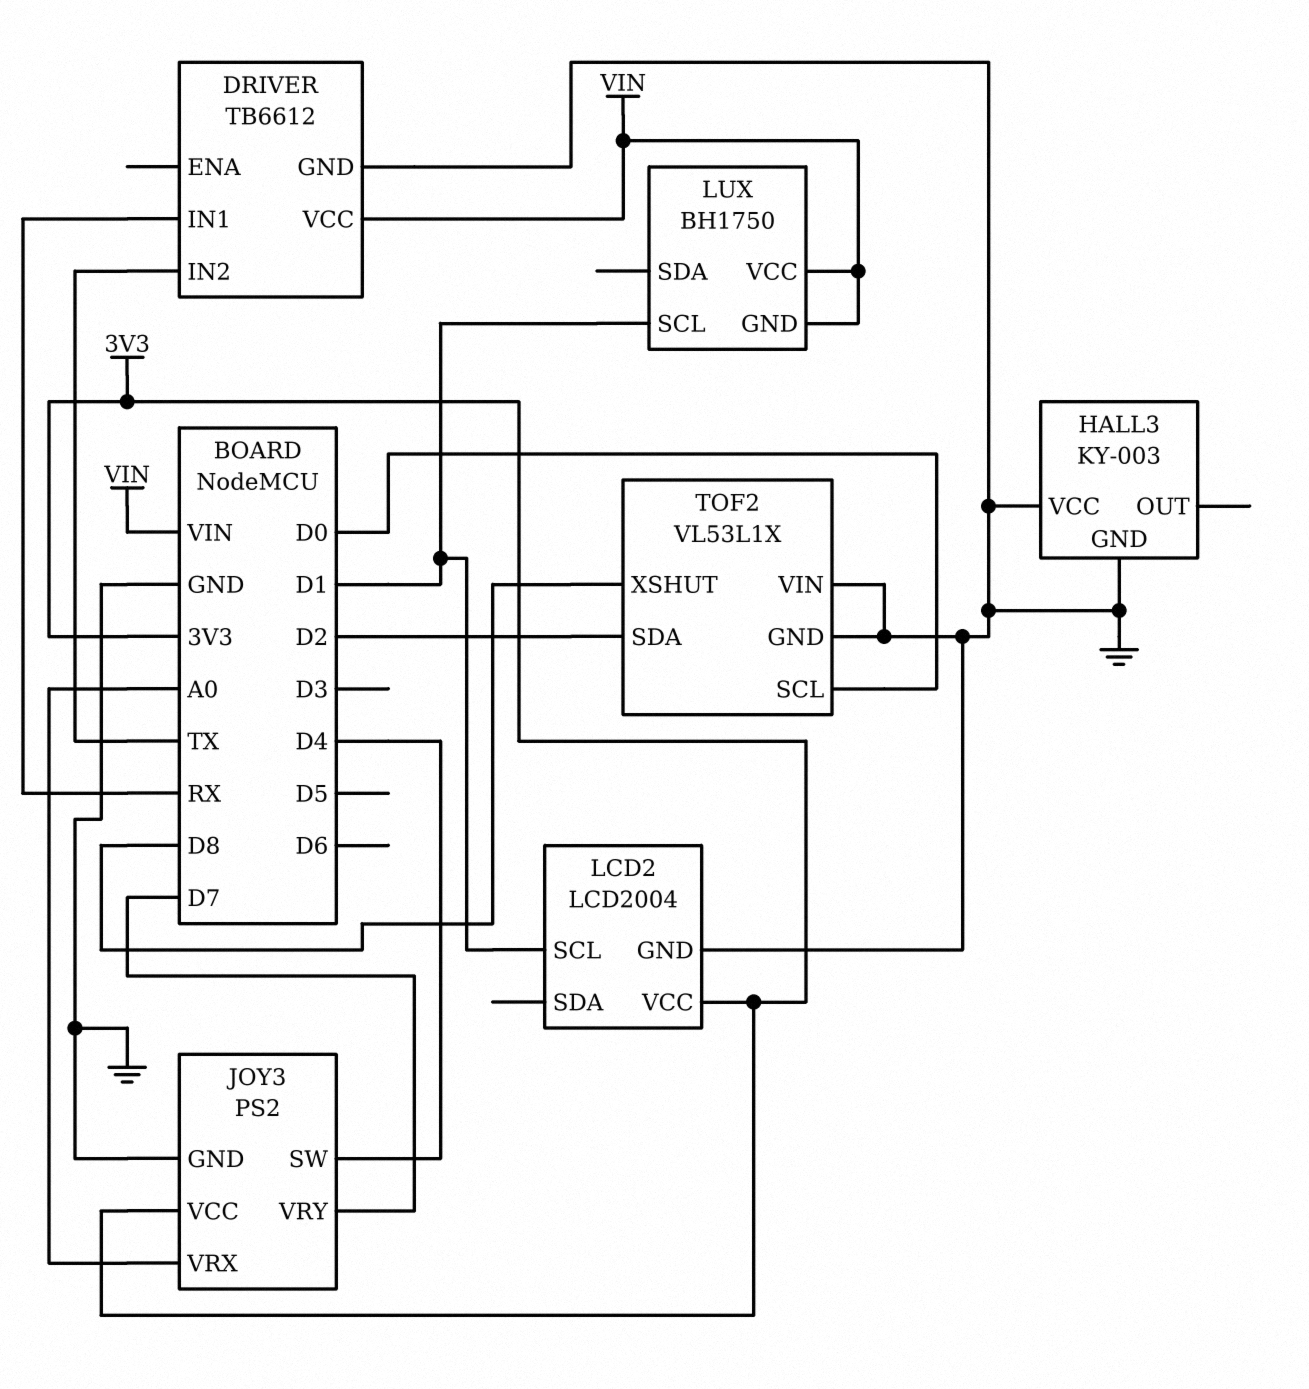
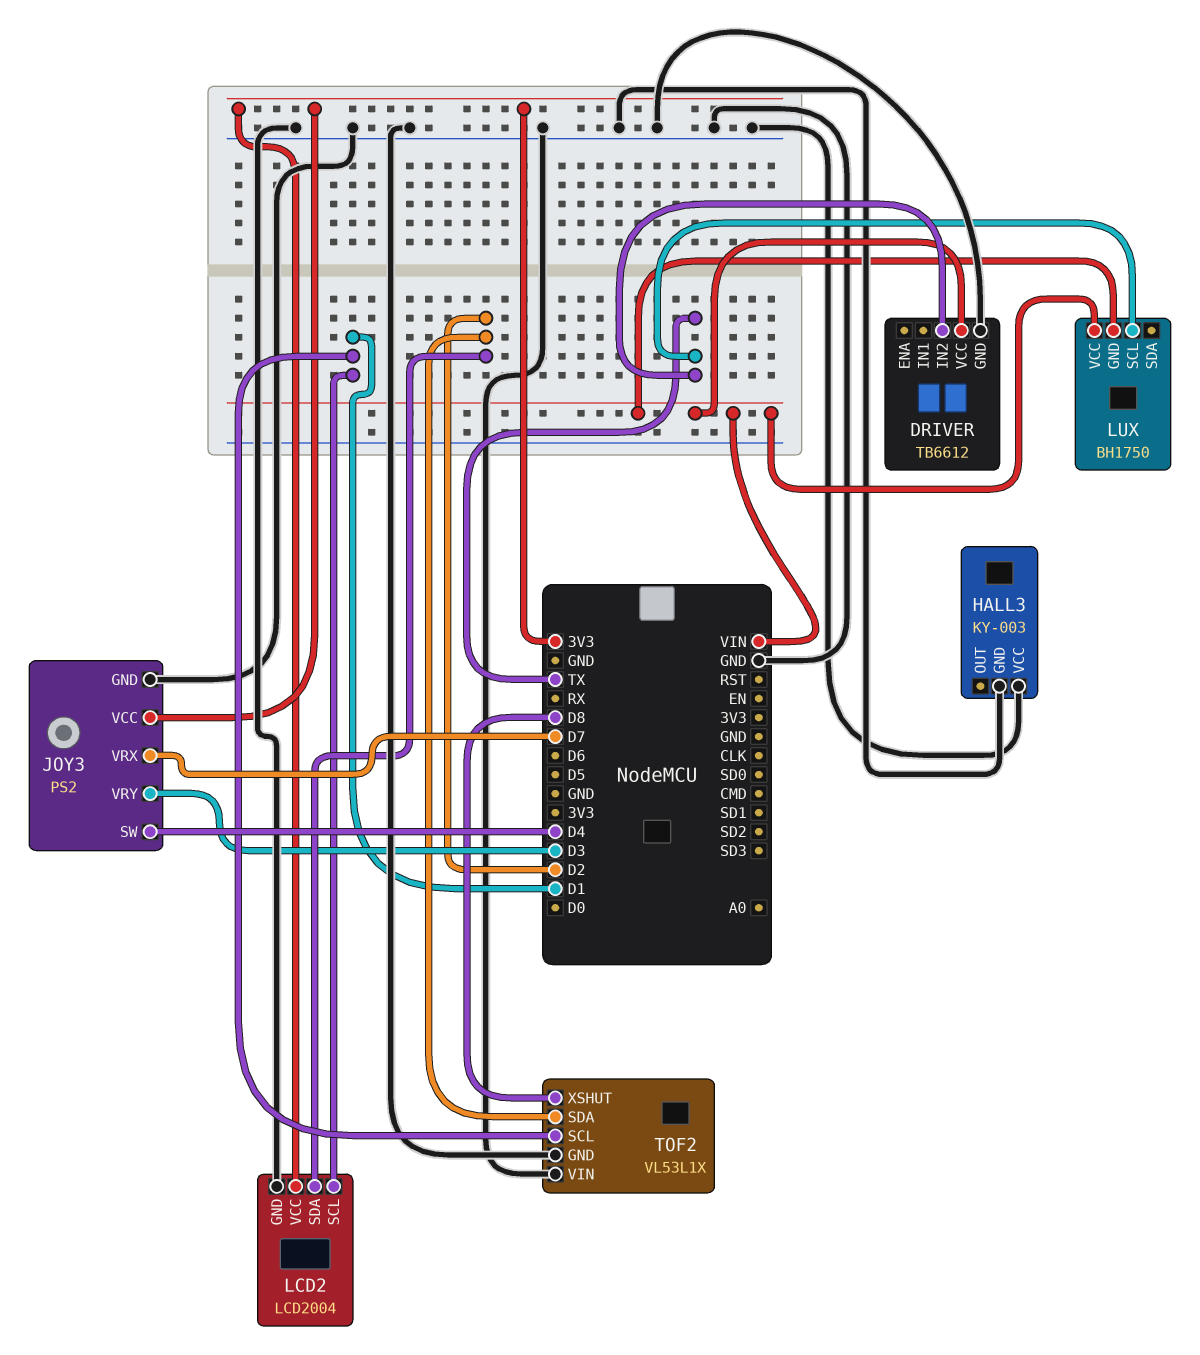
DRIVER pin IN1: RX -> none
JOY3 pin VRX: A0 -> D7
JOY3 pin VRY: D7 -> D3
LCD2 pin SDA: none -> D2
LUX pin SCL: D1 -> TX
TOF2 pin SCL: D0 -> D1

